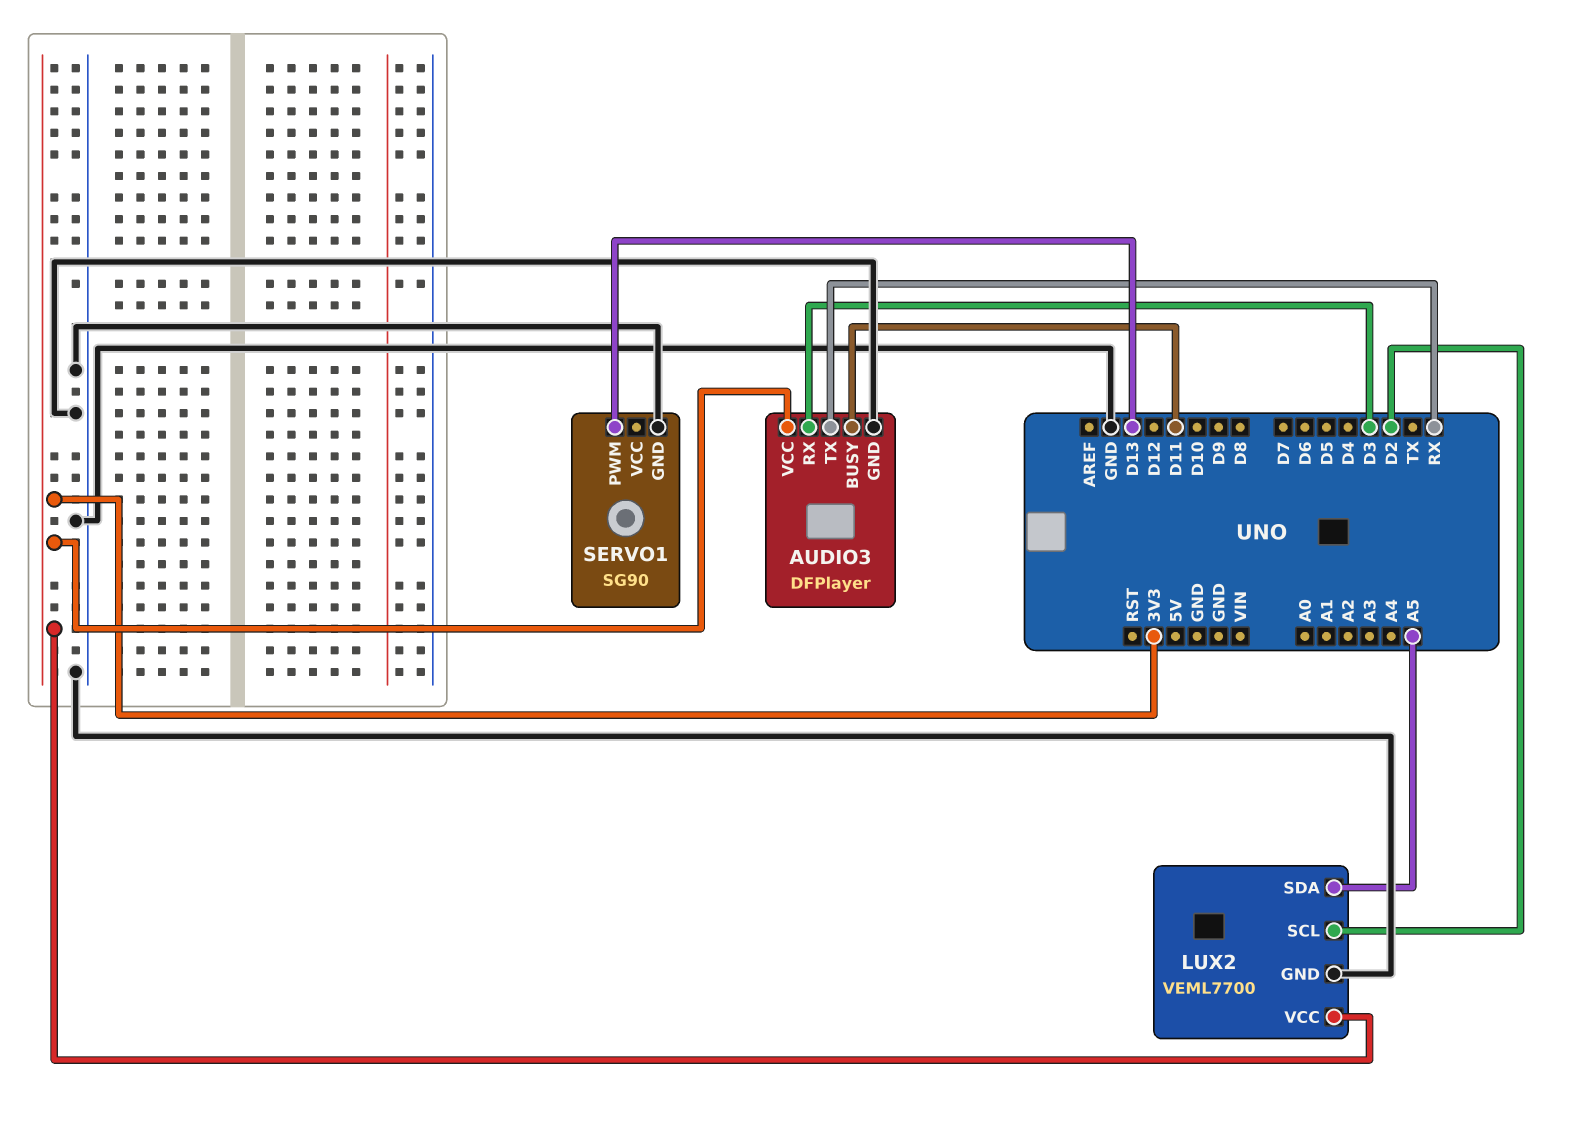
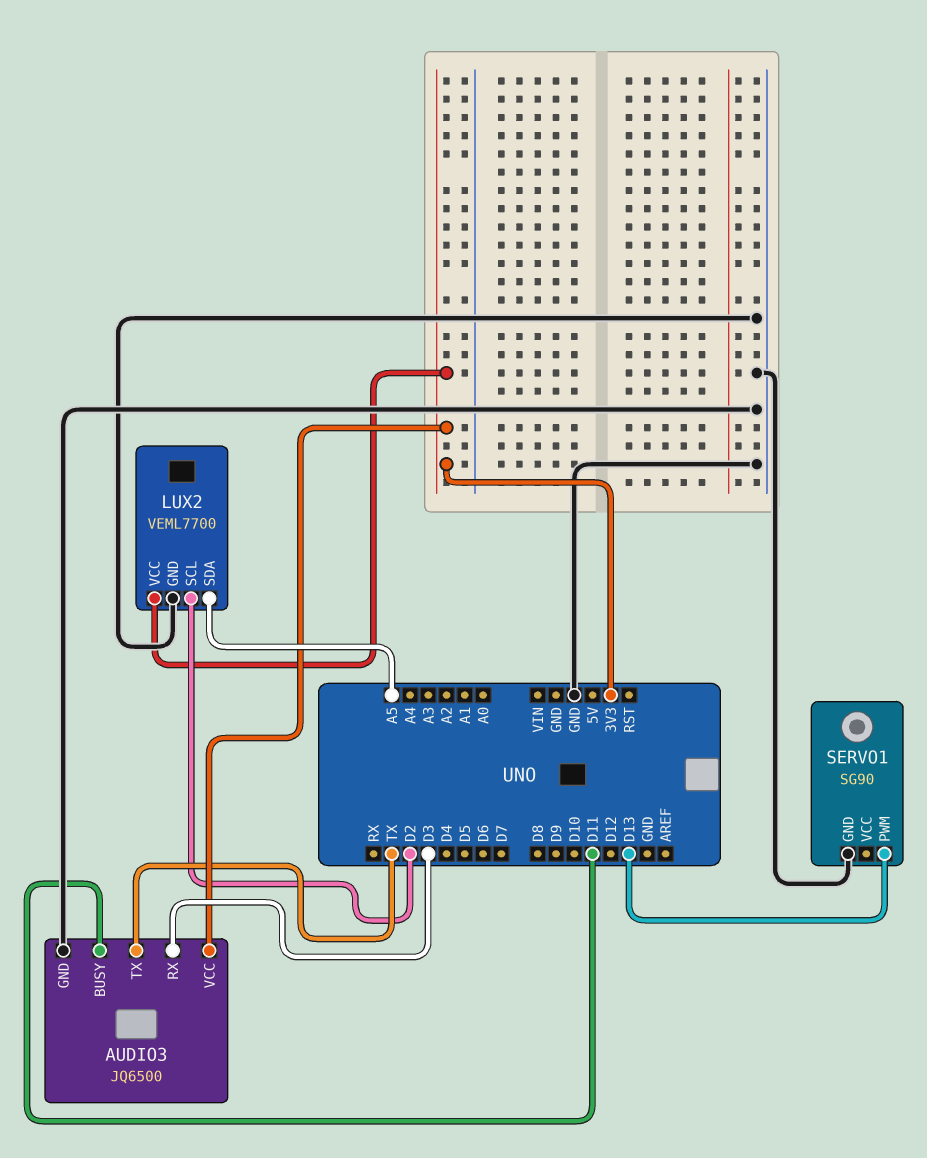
AUDIO3: DFPlayer -> JQ6500
AUDIO3 pin TX: RX -> TX

